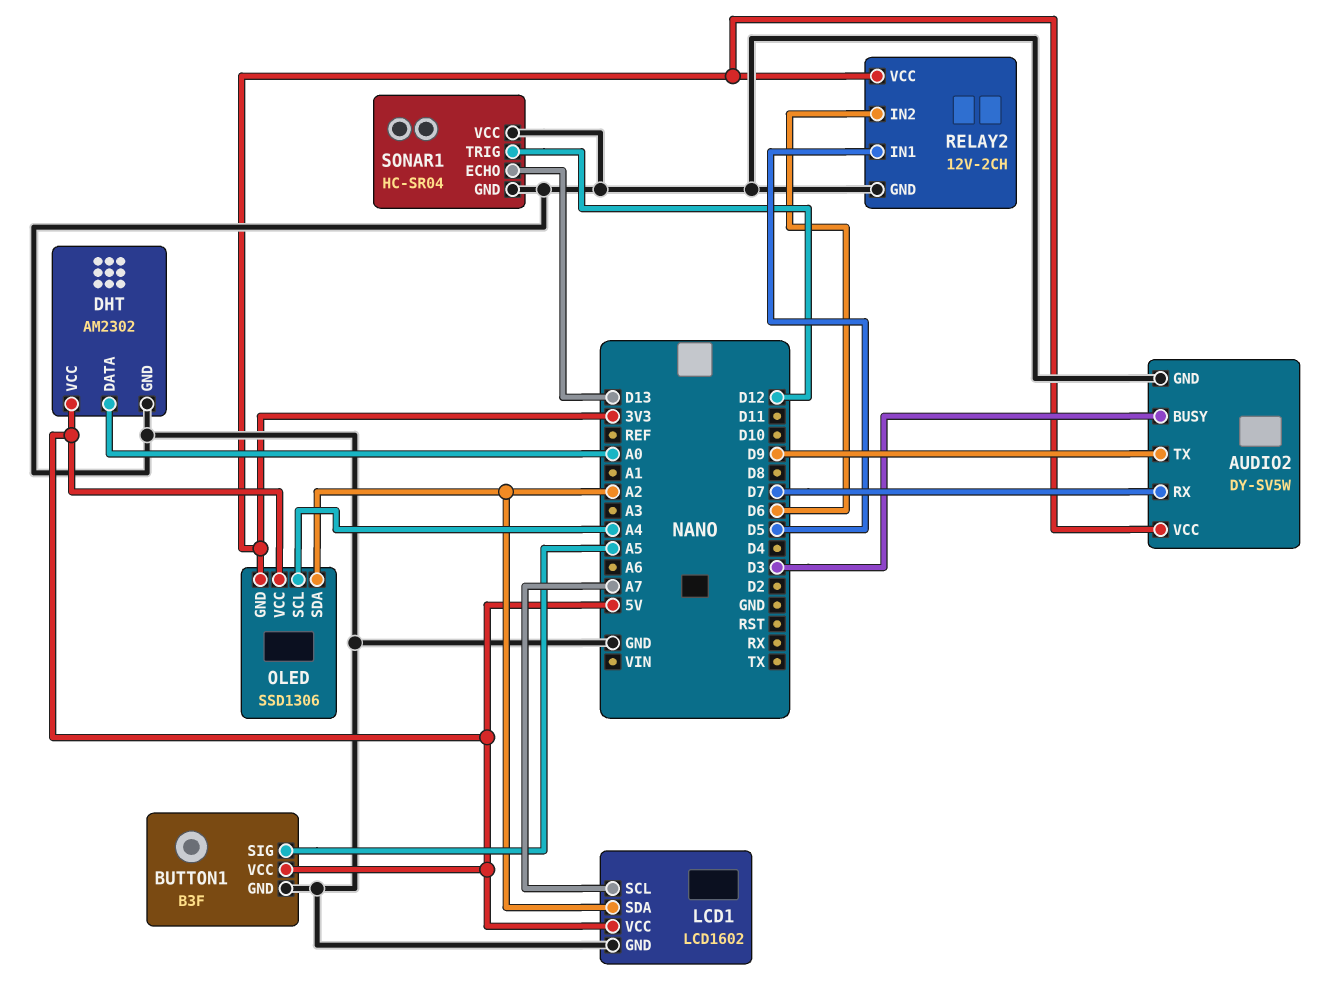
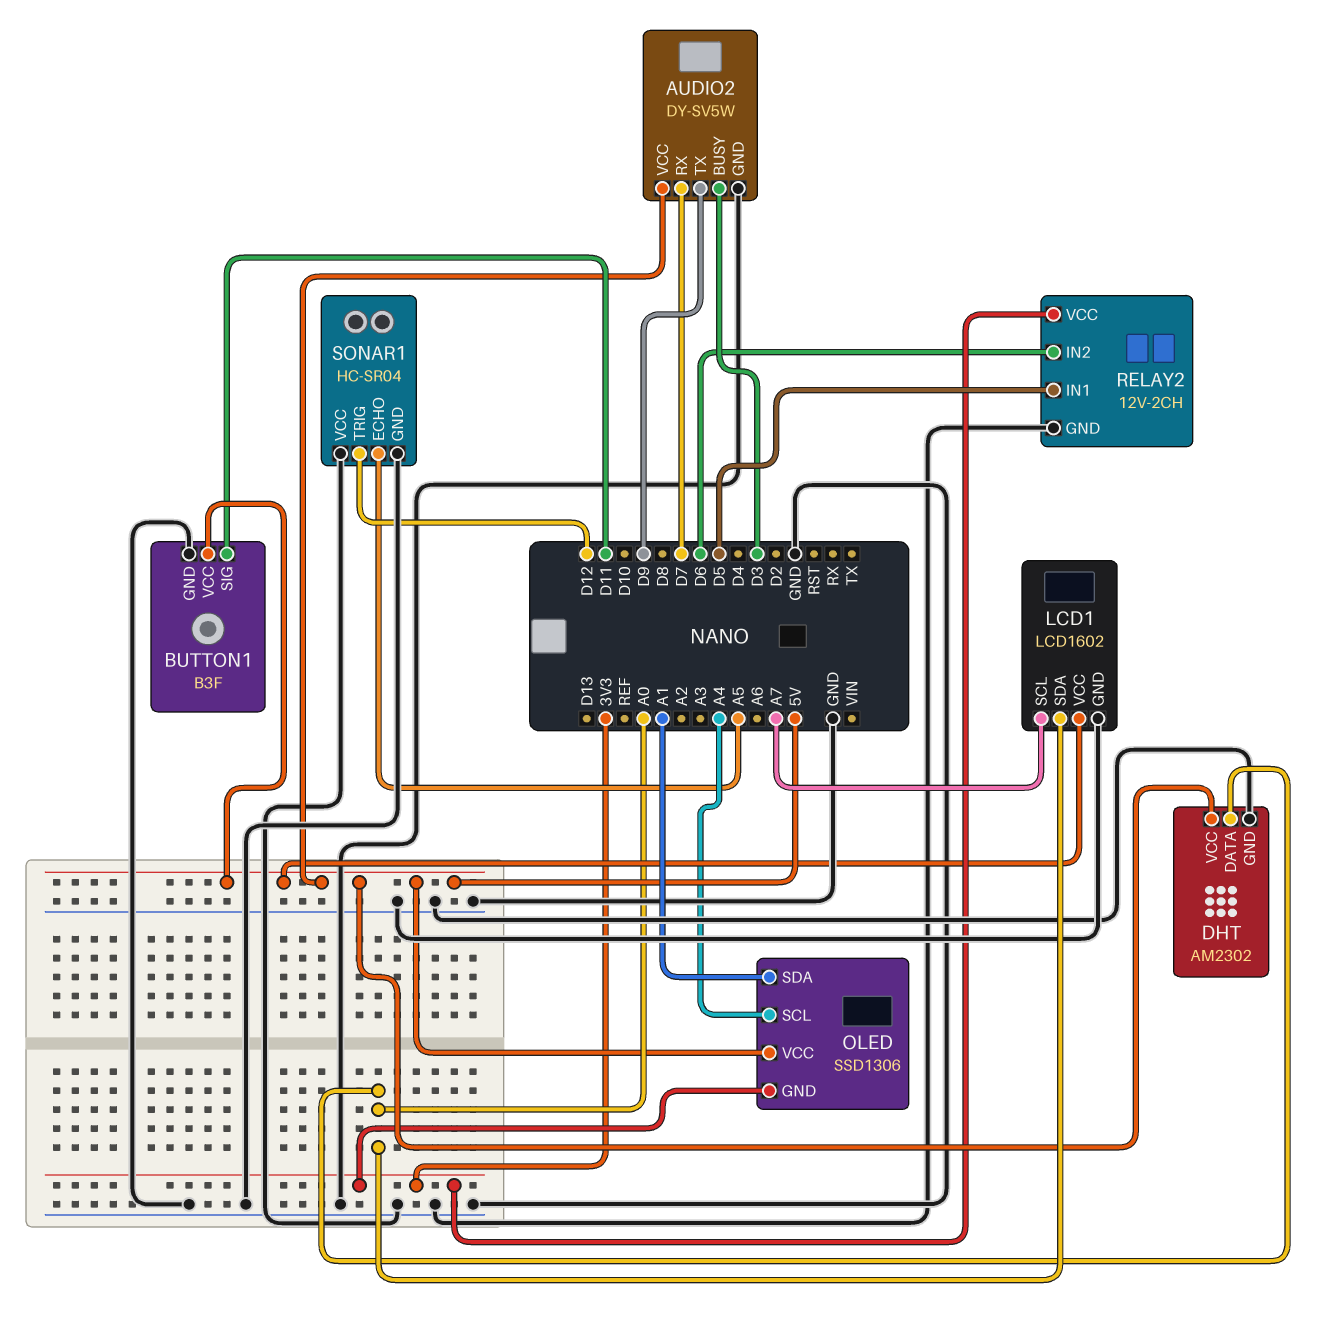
AUDIO2 pin VCC: 3V3 -> 5V
BUTTON1 pin SIG: A5 -> D11
LCD1 pin SDA: A2 -> A0
OLED pin SDA: A2 -> A1
SONAR1 pin ECHO: D13 -> A5

